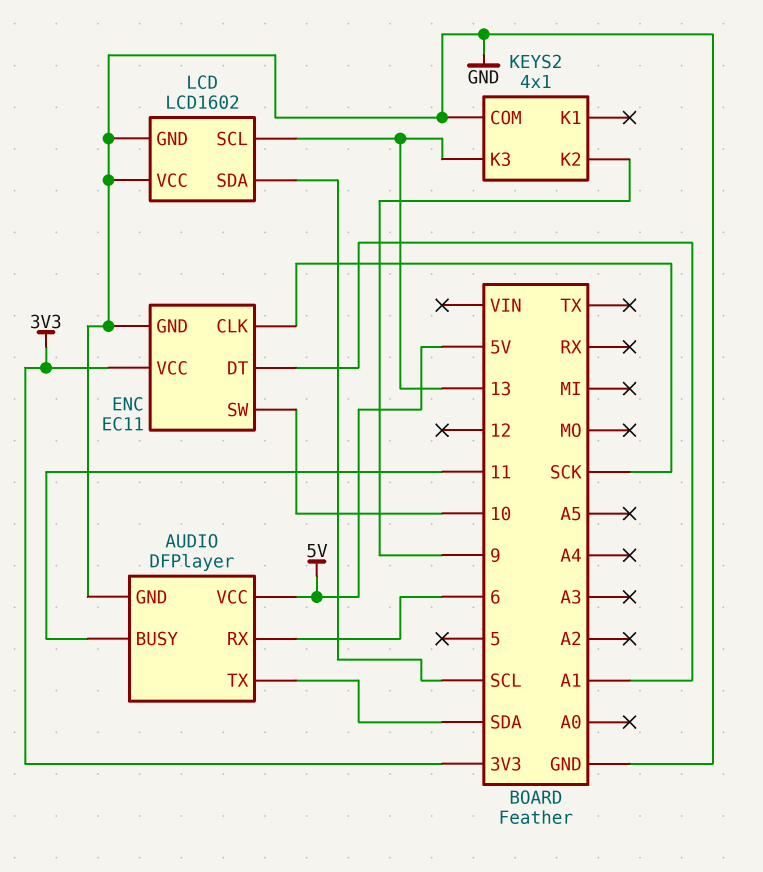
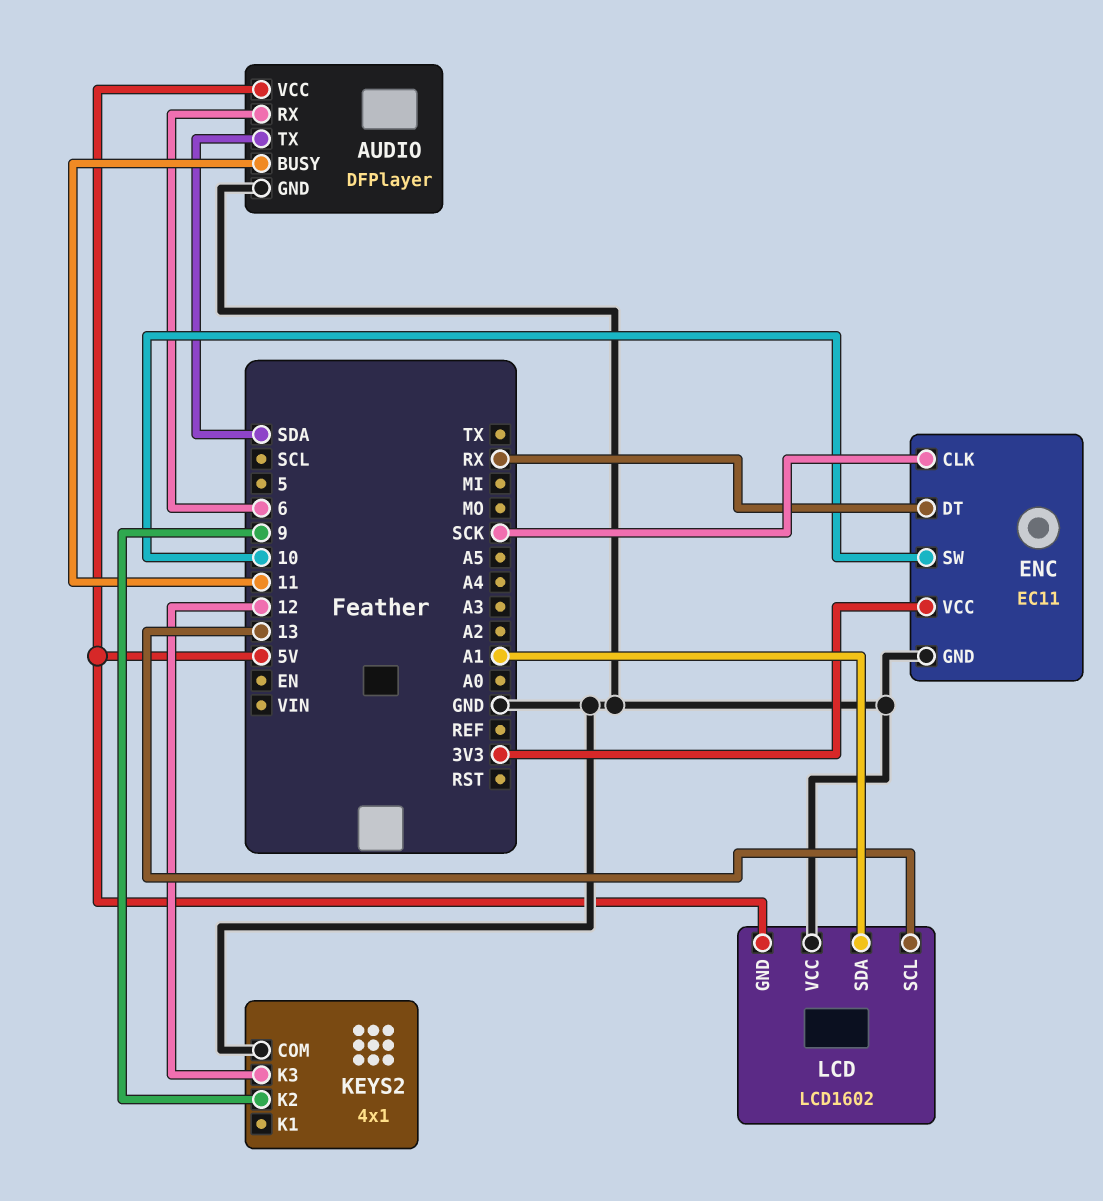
ENC pin DT: A1 -> RX
KEYS2 pin K3: 13 -> 12
LCD pin GND: GND -> 5V
LCD pin SDA: SCL -> A1

